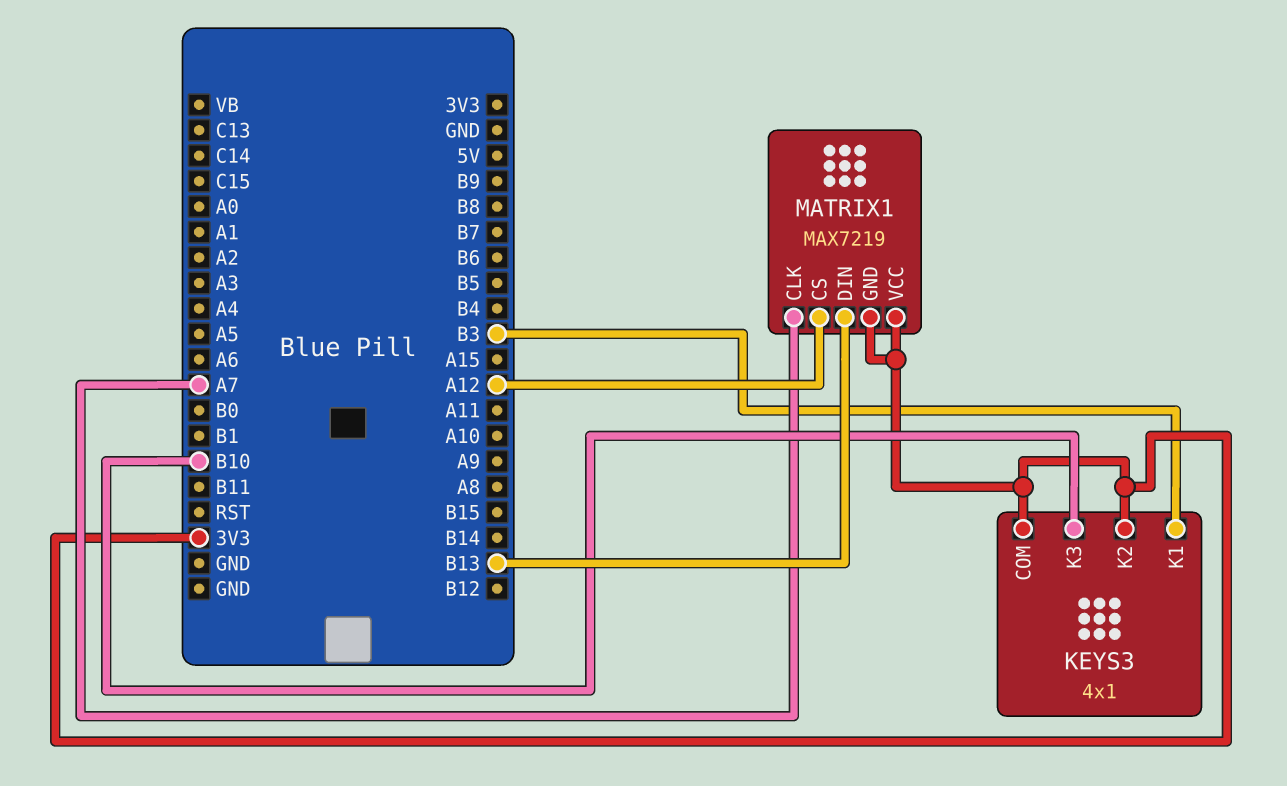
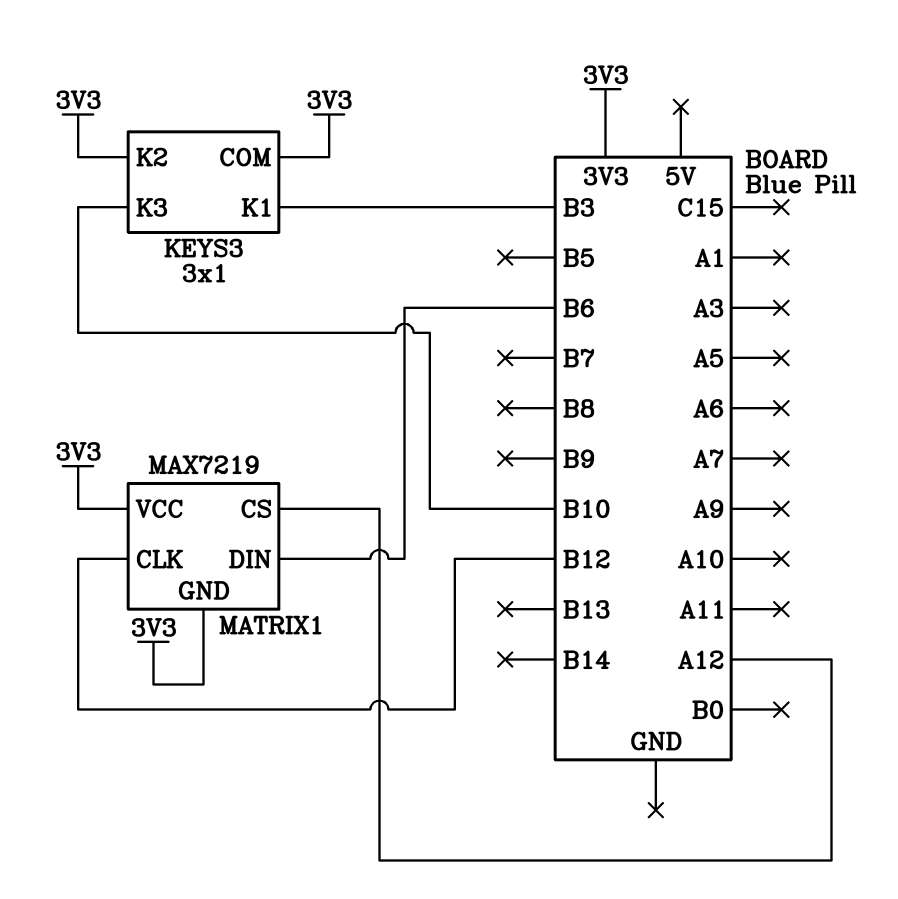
KEYS3: 4x1 -> 3x1
MATRIX1 pin CLK: A7 -> B12
MATRIX1 pin DIN: B13 -> B6

